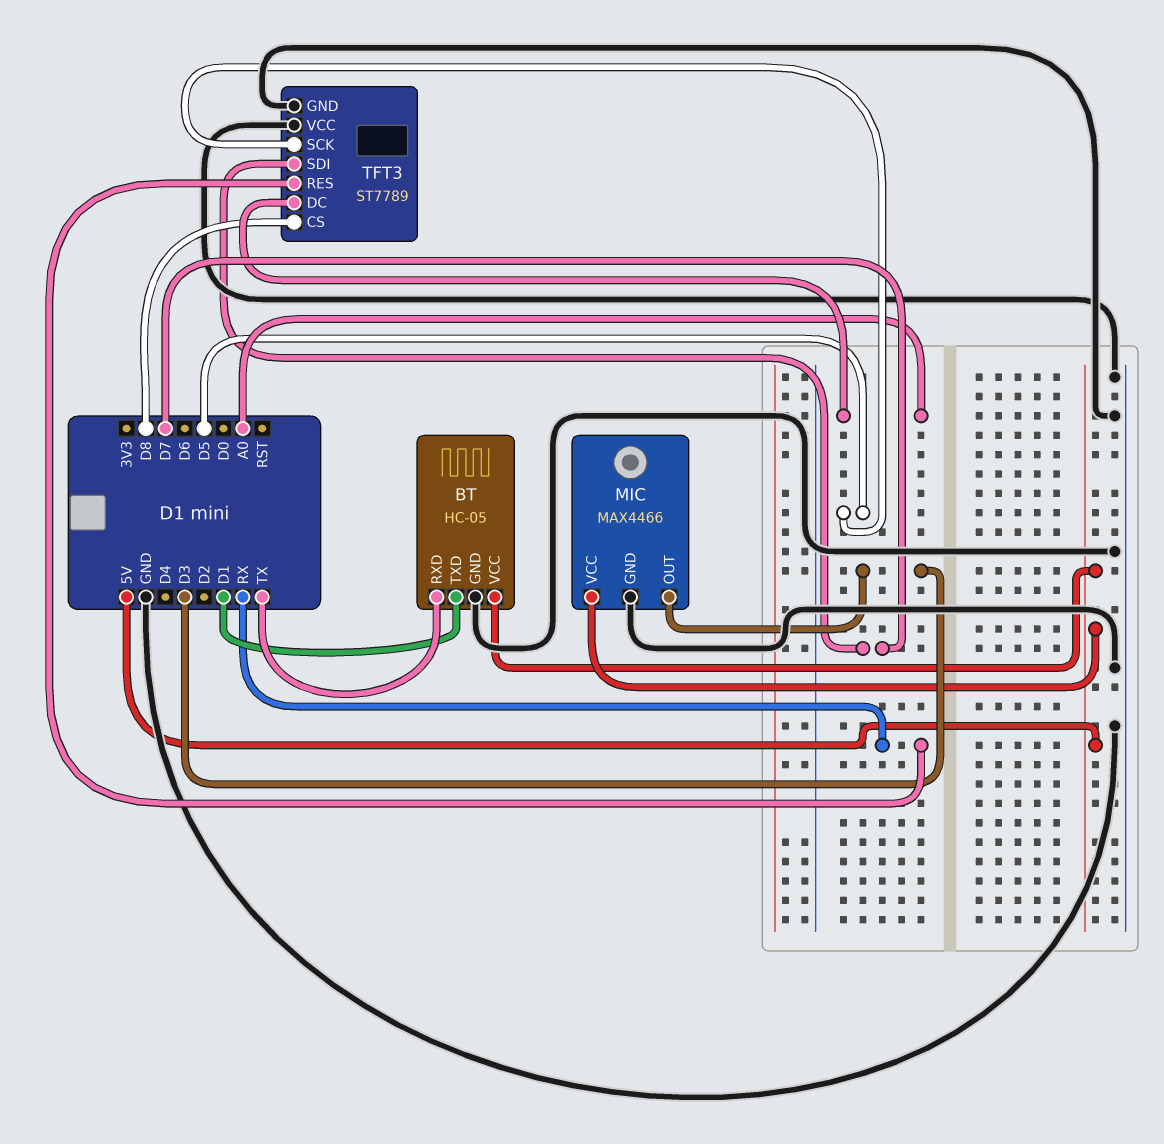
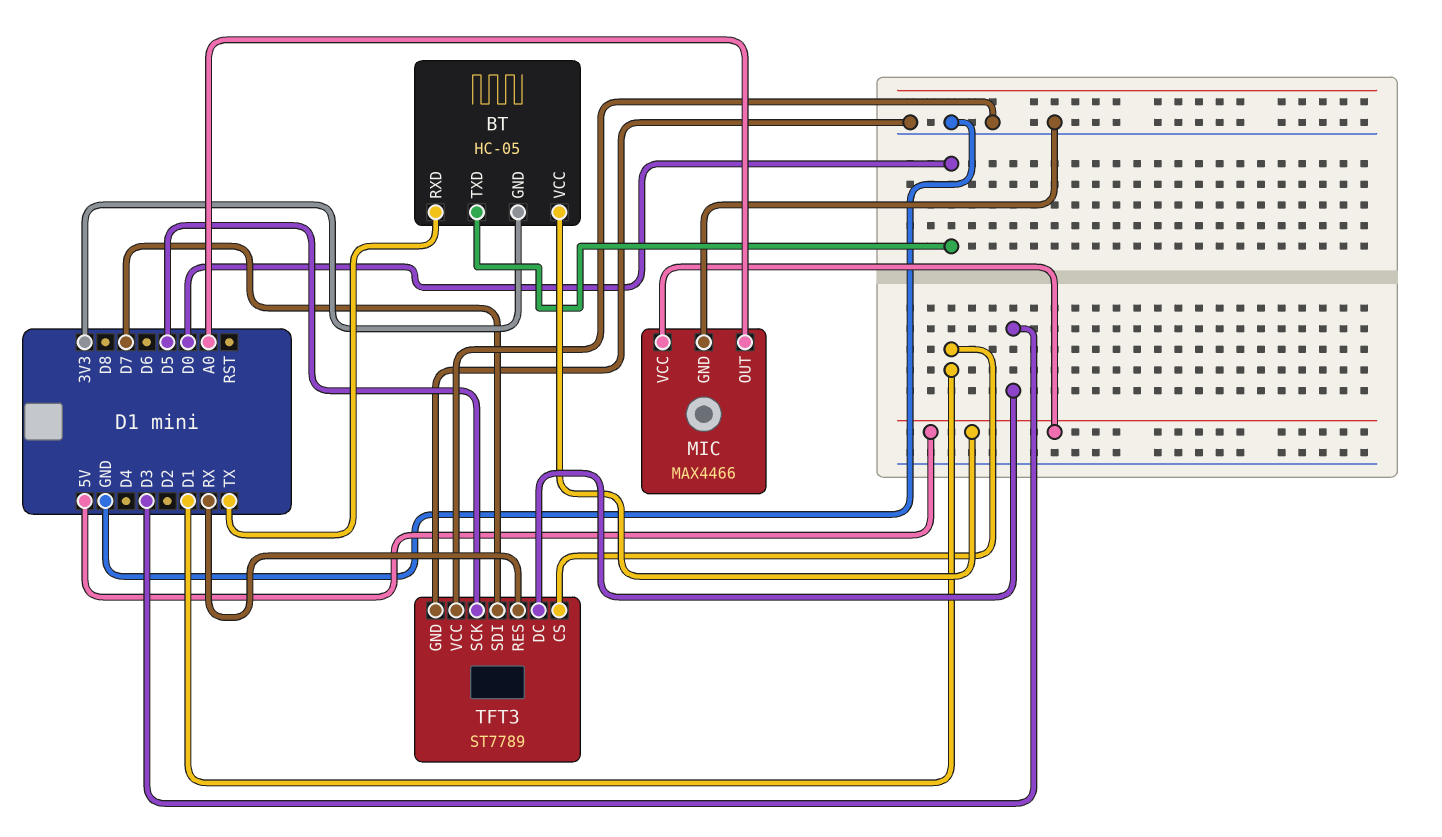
BT pin GND: GND -> 3V3
BT pin TXD: D1 -> D0
MIC pin OUT: D3 -> A0
TFT3 pin CS: D8 -> D1
TFT3 pin DC: A0 -> D3

